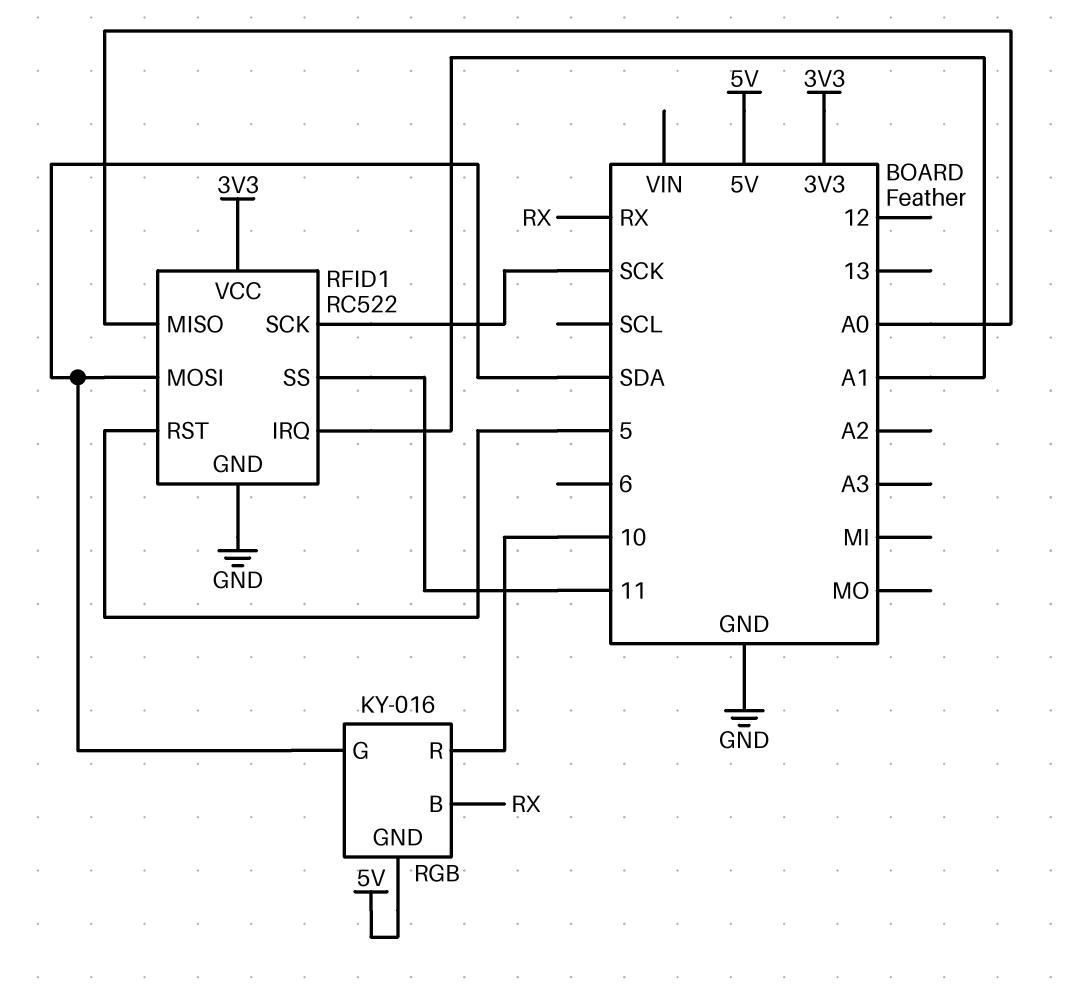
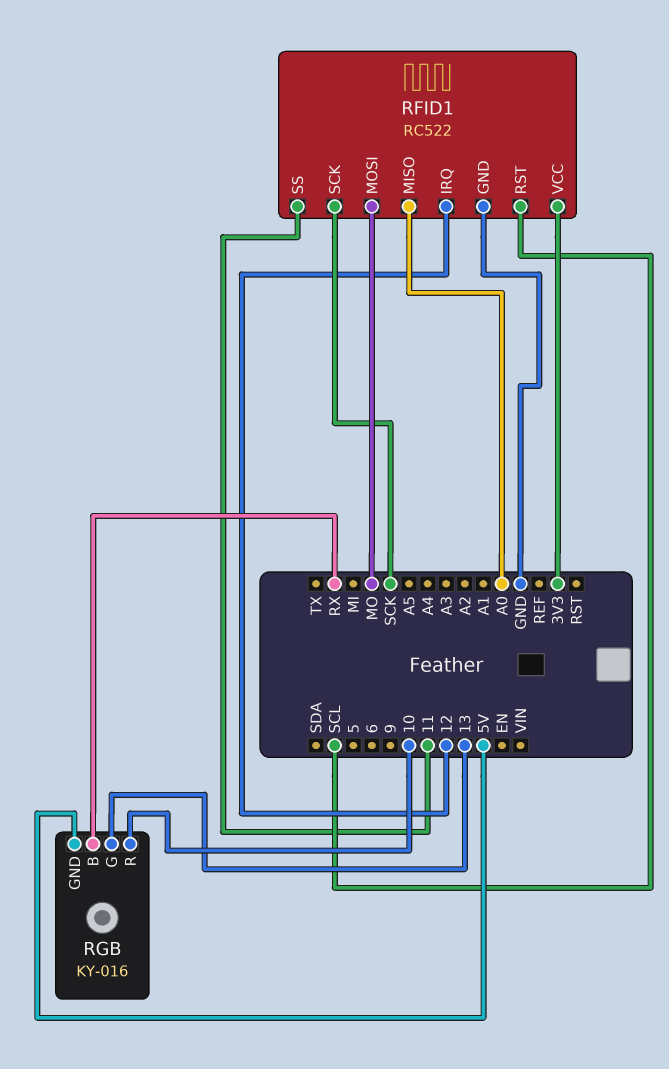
RFID1 pin IRQ: A1 -> 12
RFID1 pin MOSI: SDA -> MO
RFID1 pin RST: 5 -> SCL
RGB pin G: SDA -> 13

